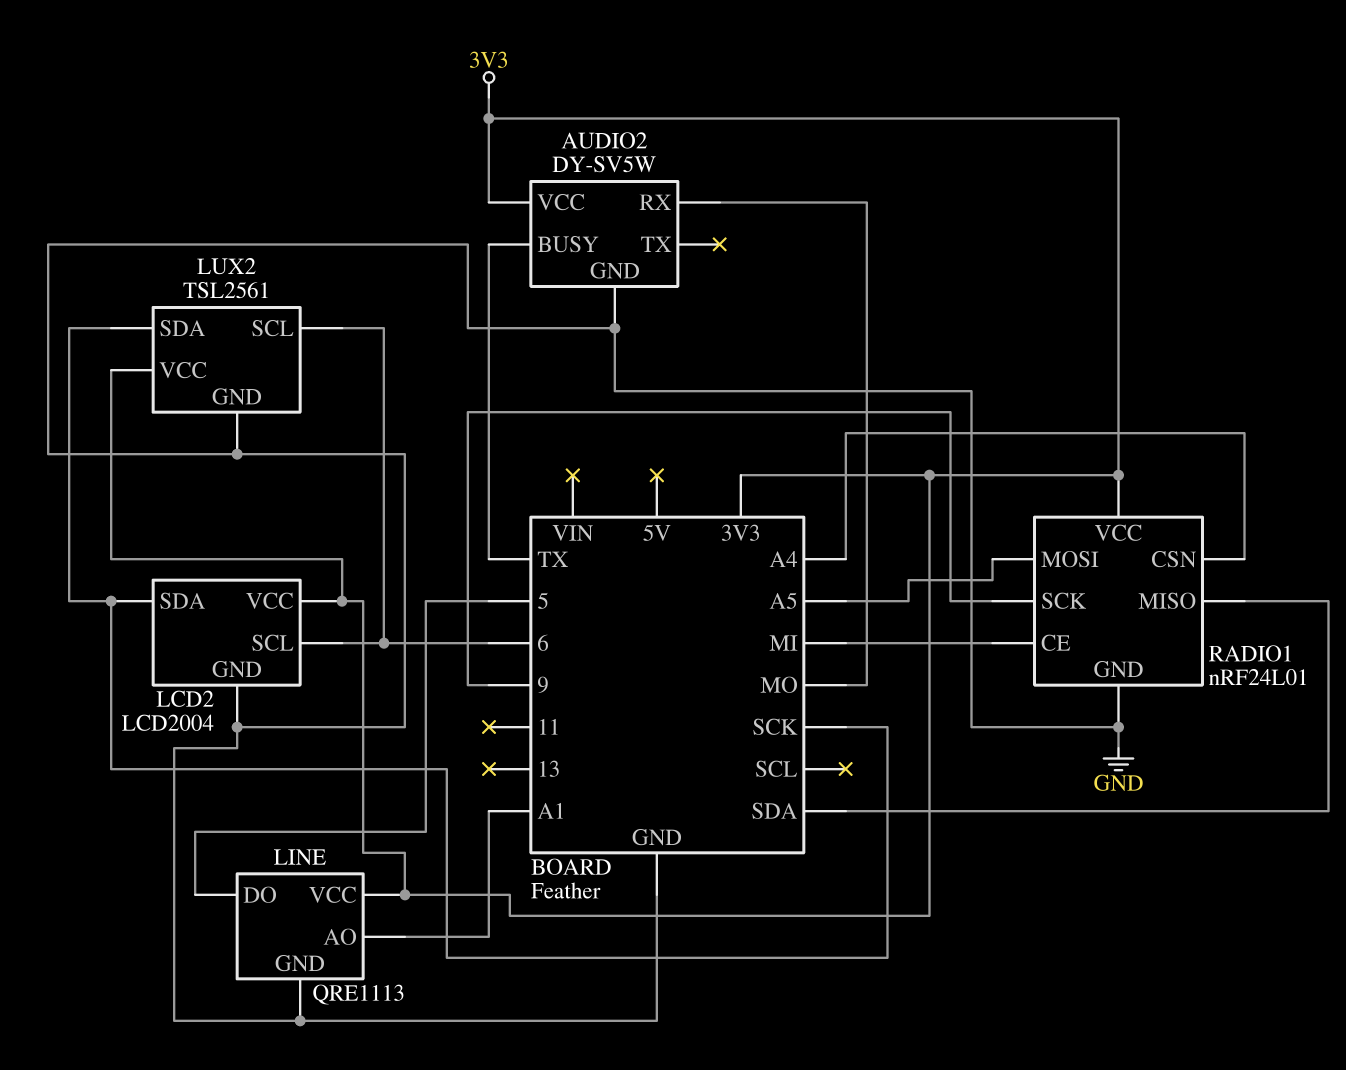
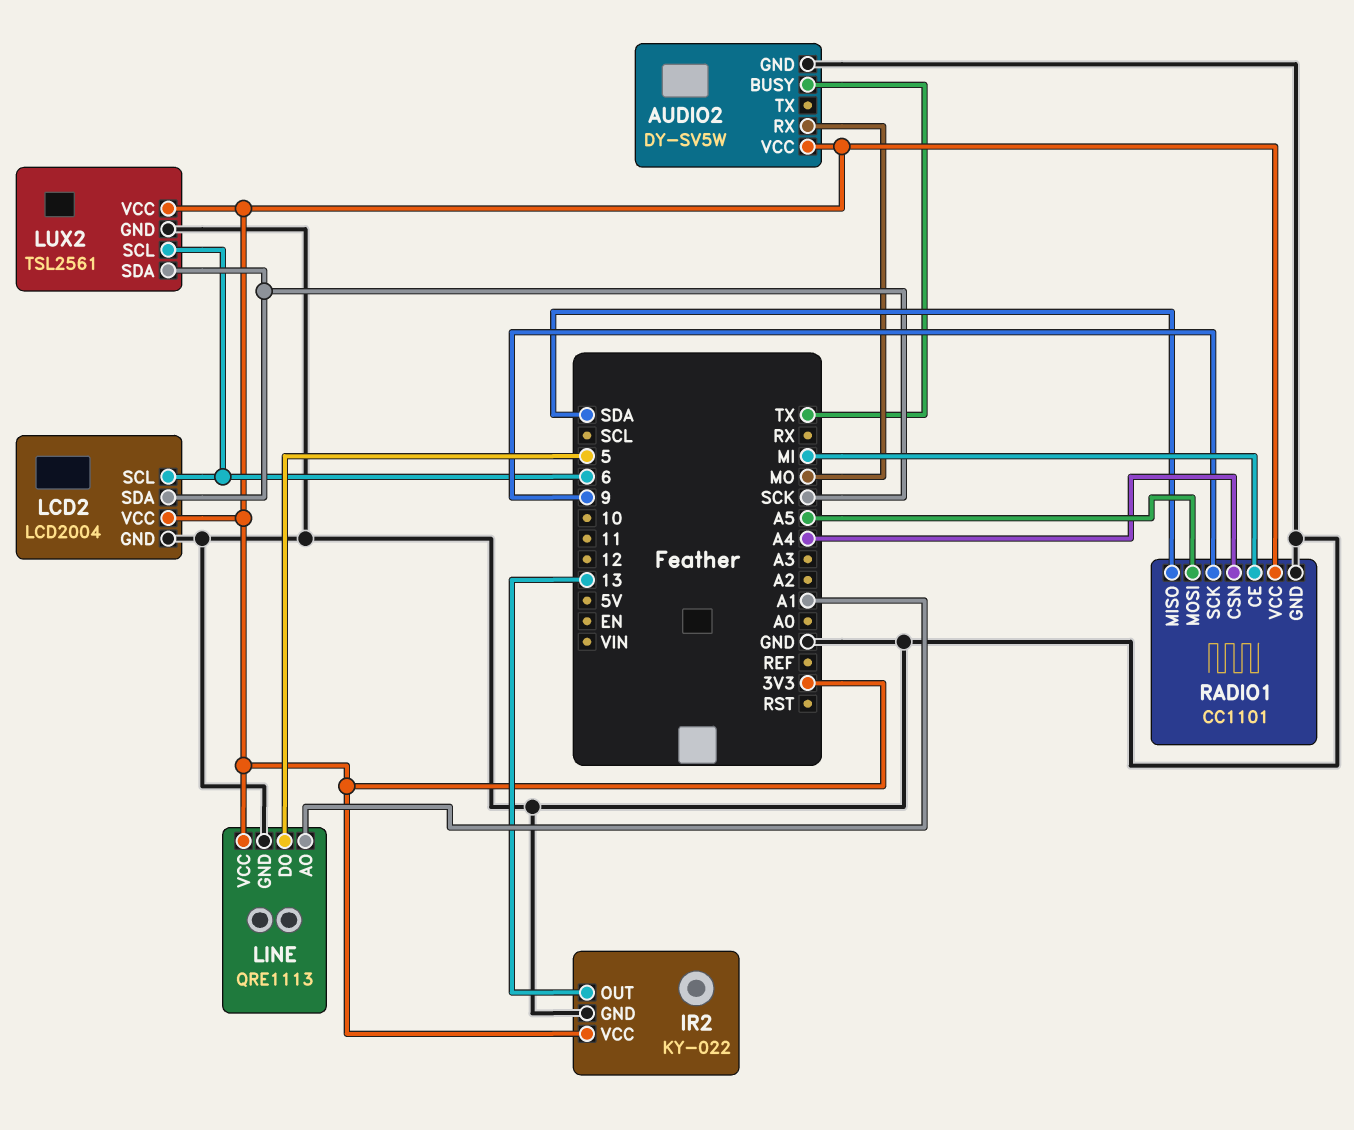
IR2: none -> KY-022
IR2 pin GND: none -> GND
IR2 pin OUT: none -> 13
IR2 pin VCC: none -> 3V3
RADIO1: nRF24L01 -> CC1101

